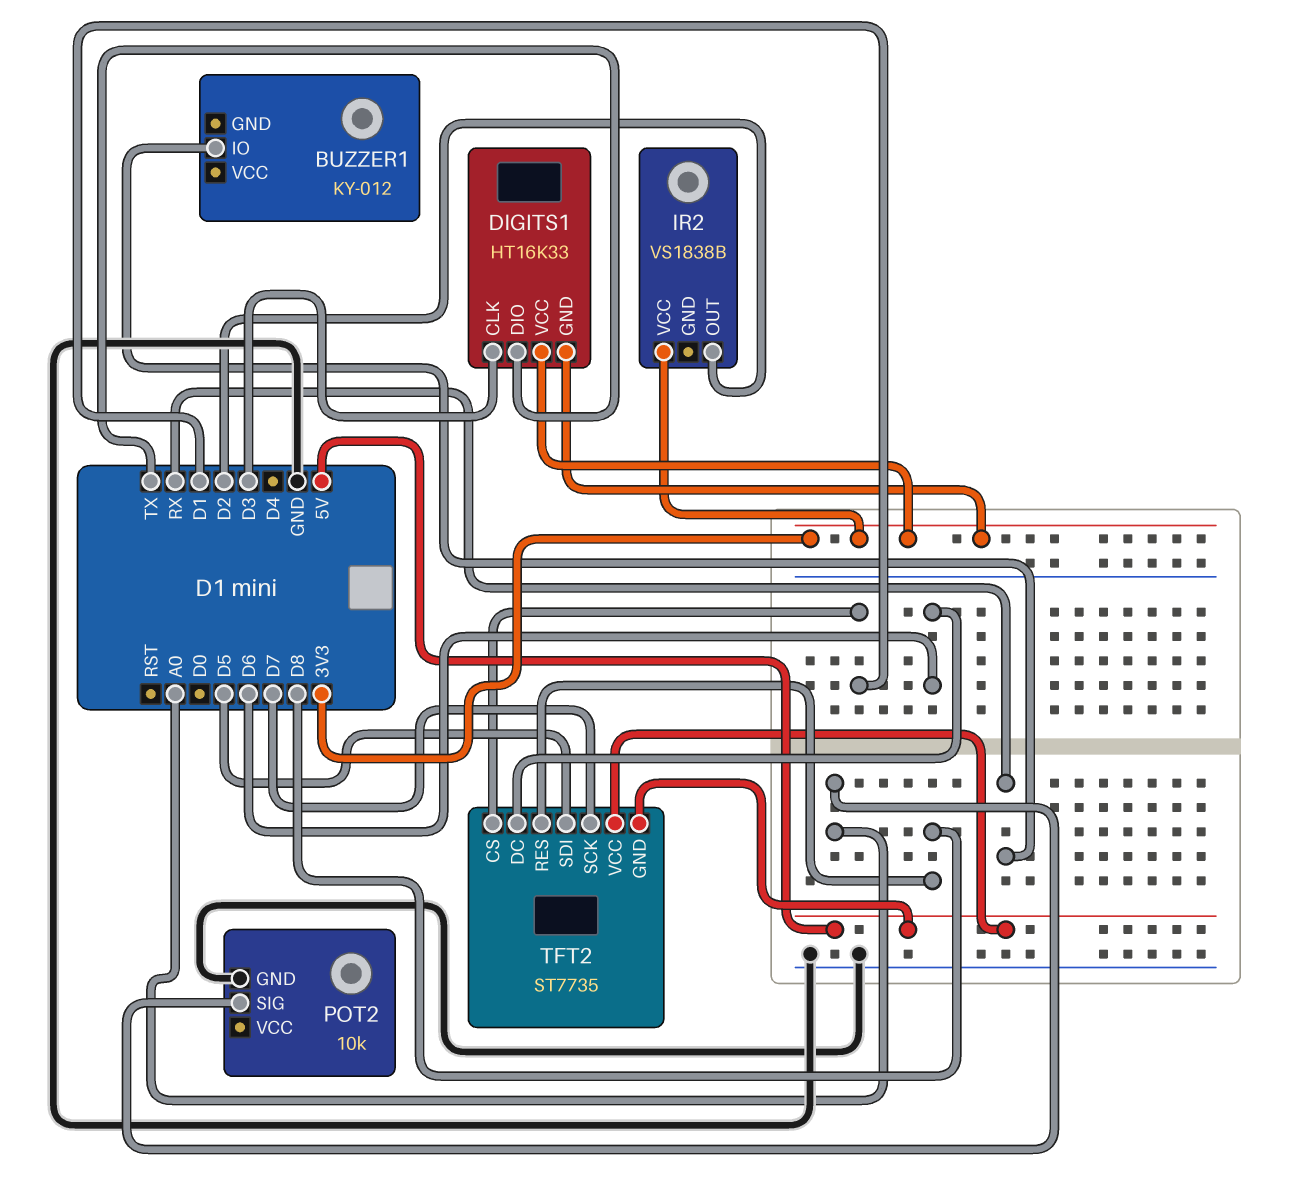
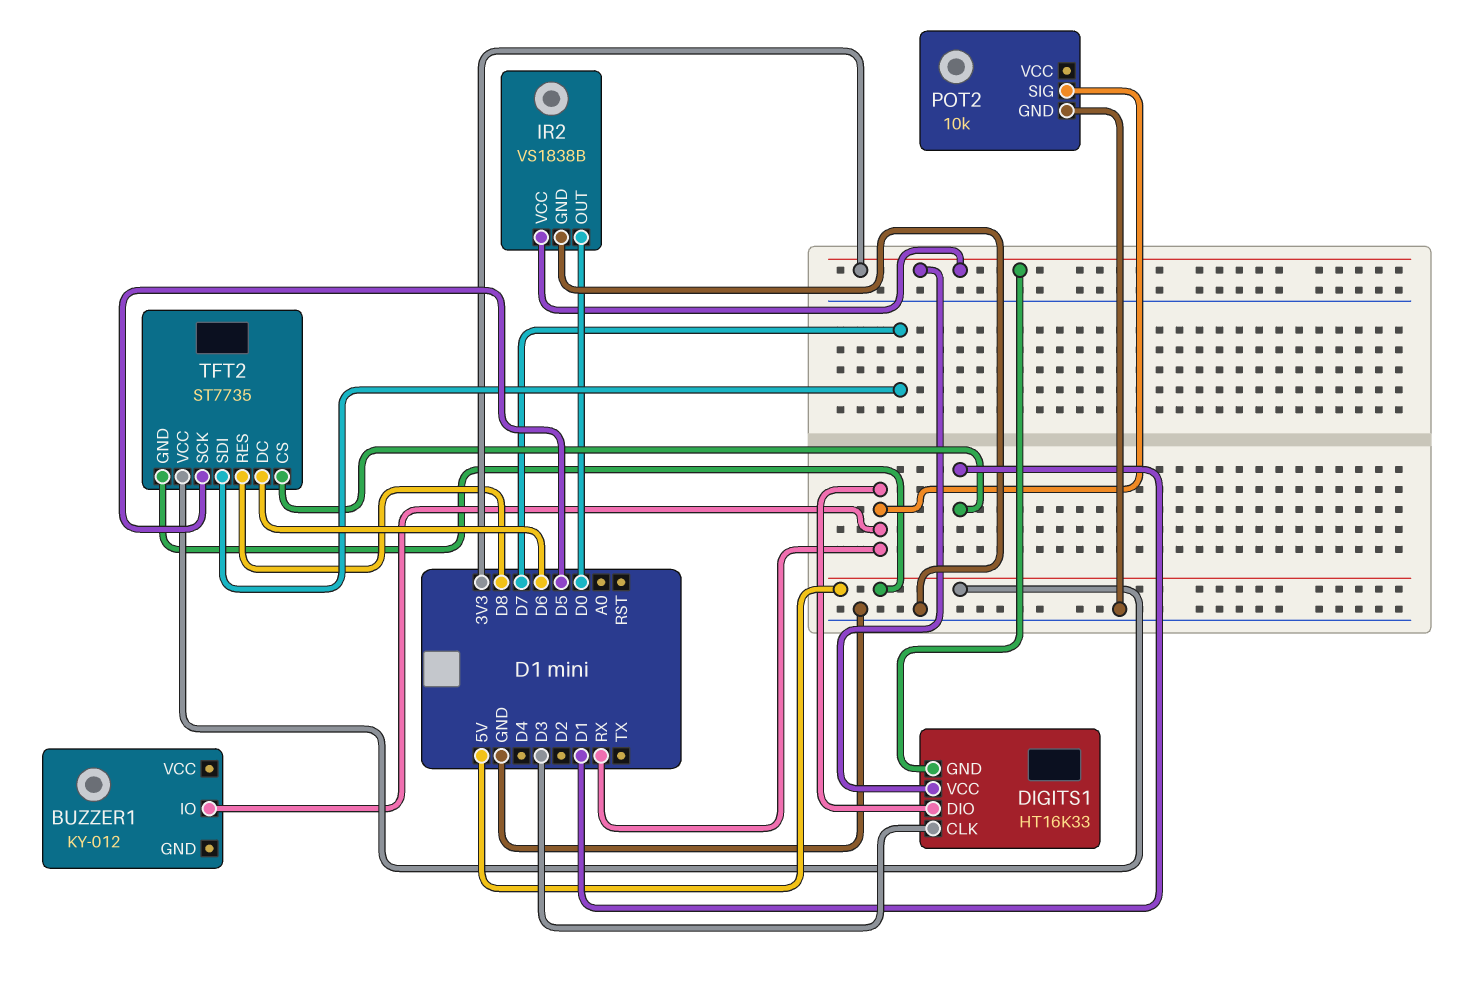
DIGITS1 pin DIO: TX -> RX
IR2 pin GND: none -> GND
IR2 pin OUT: D2 -> D0
POT2 pin SIG: A0 -> RX
TFT2 pin SCK: D7 -> D5
TFT2 pin SDI: D5 -> D7

